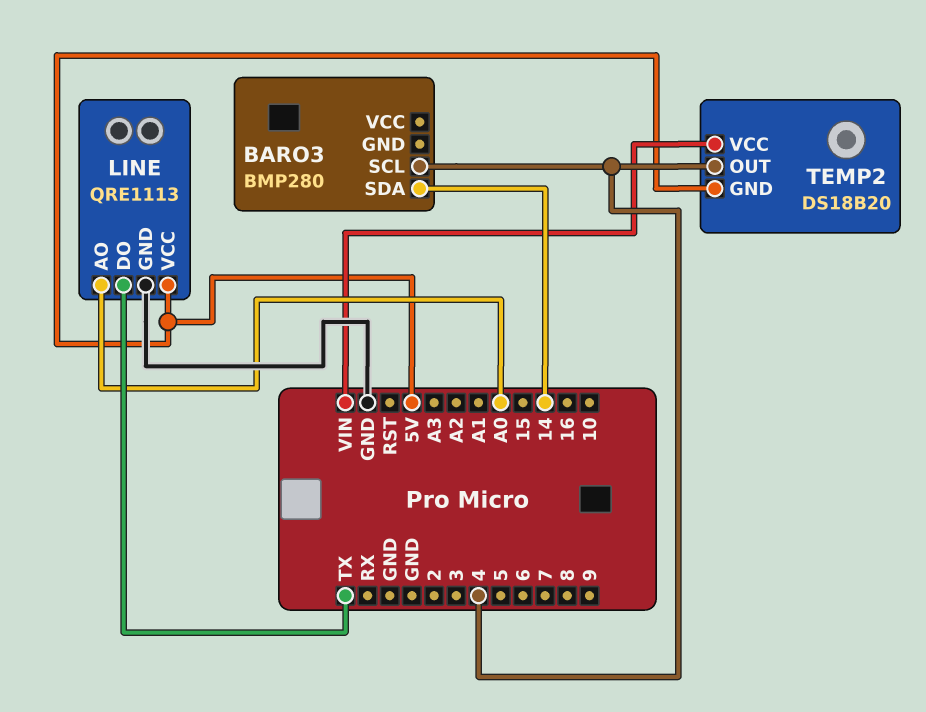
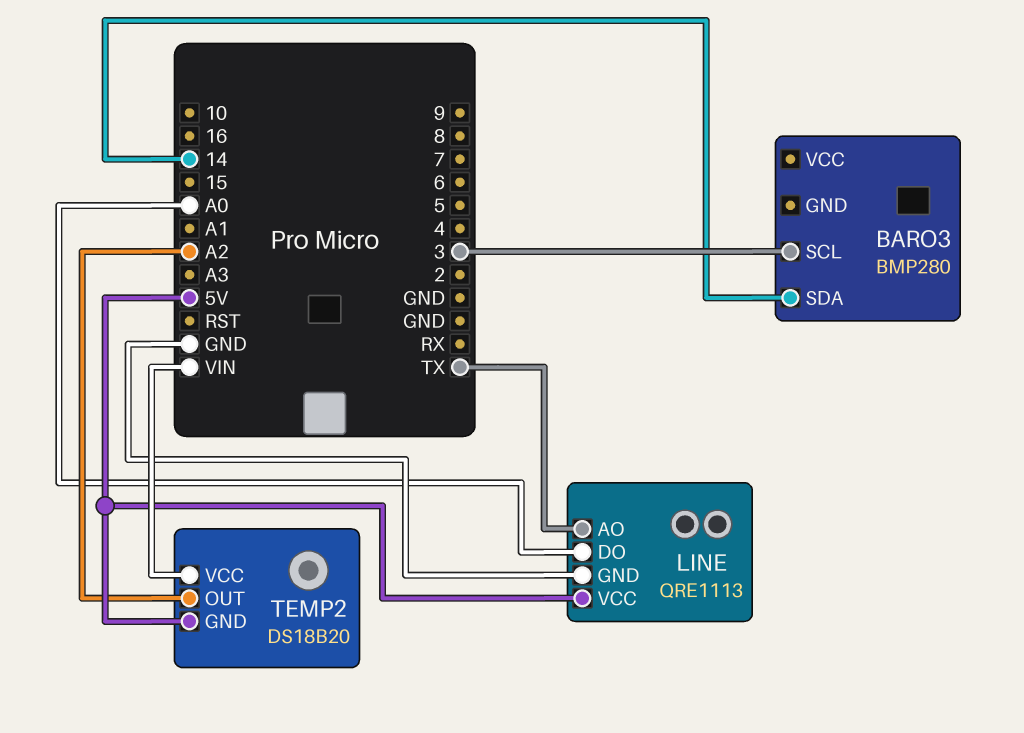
BARO3 pin SCL: 4 -> 3
LINE pin AO: A0 -> TX
LINE pin DO: TX -> A0
TEMP2 pin OUT: 4 -> A2

